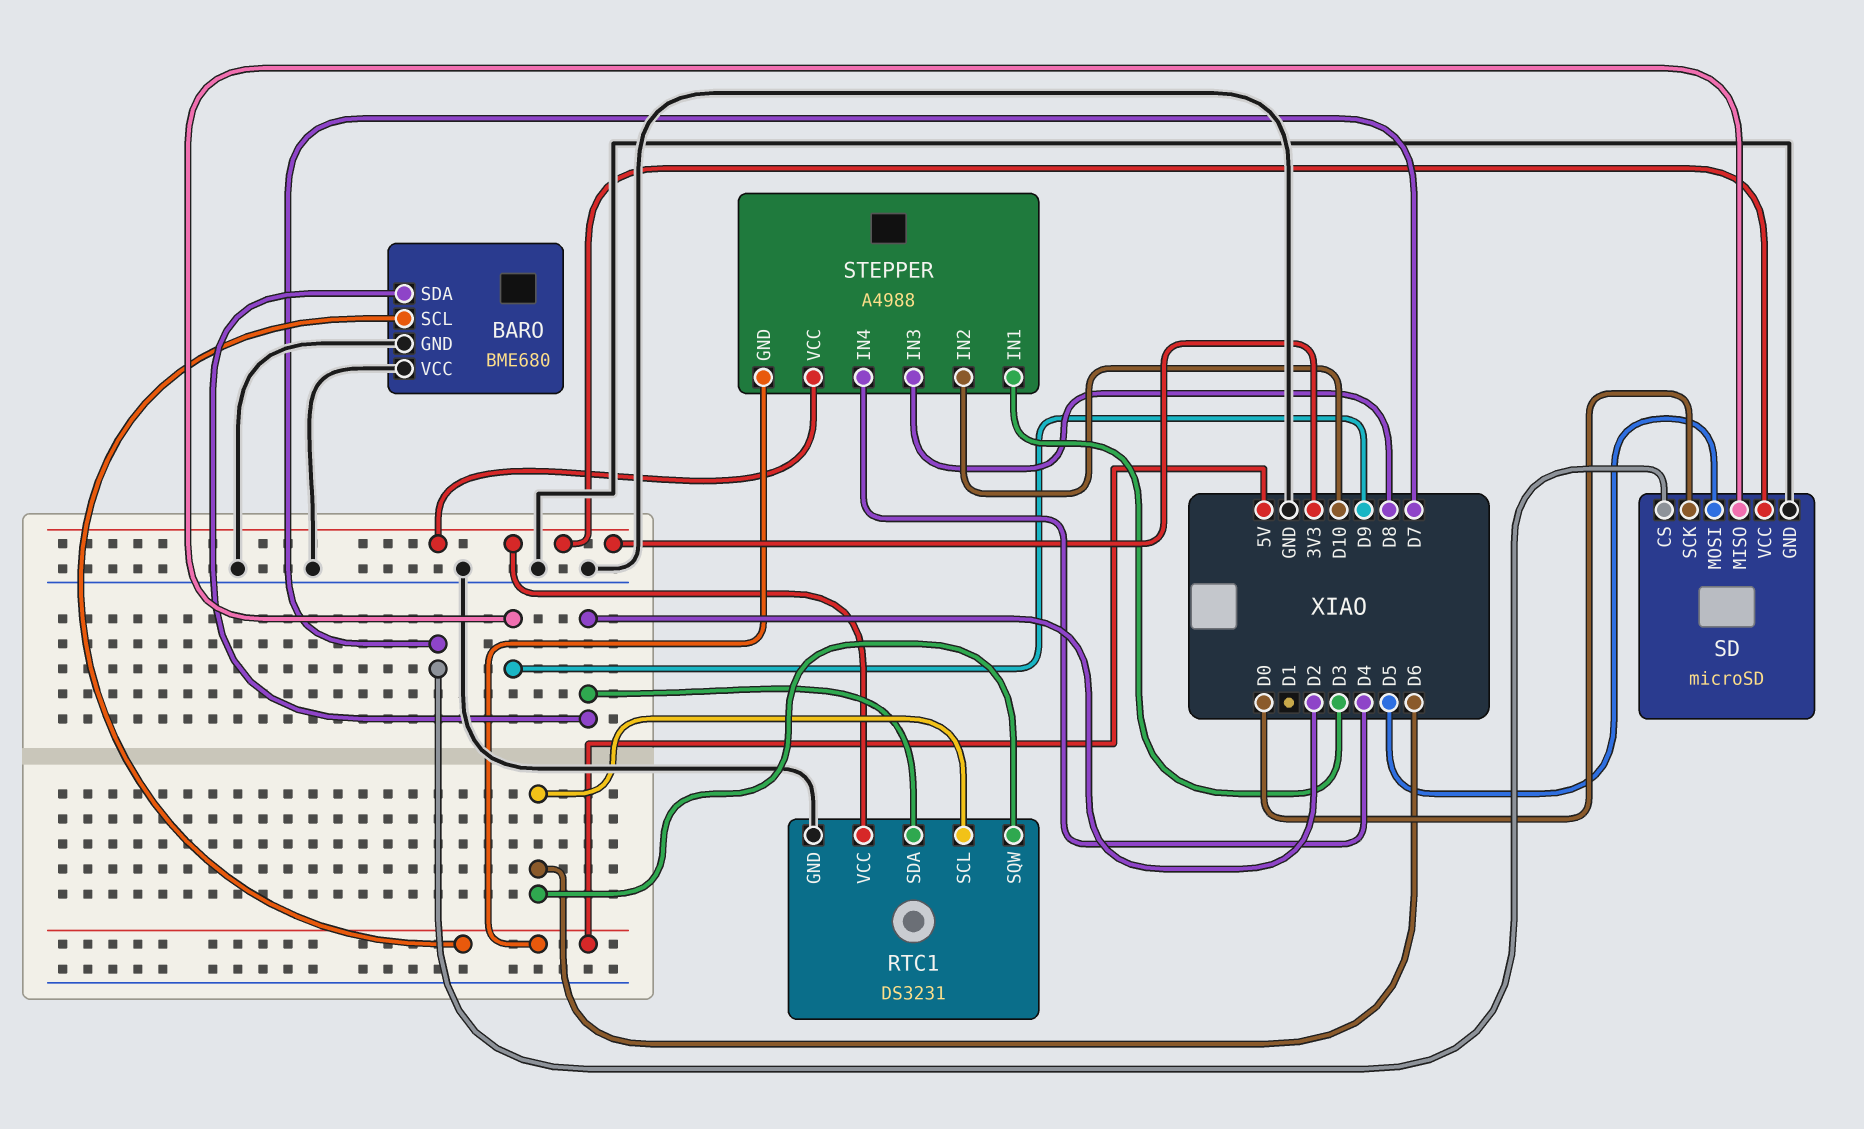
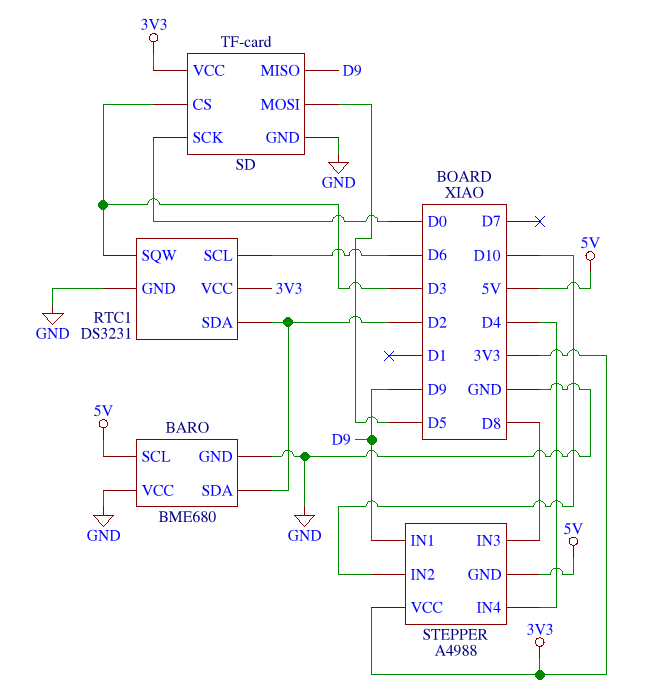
RTC1 pin SQW: D6 -> D3
SD: microSD -> TF-card
SD pin CS: D7 -> D3
STEPPER pin IN1: D3 -> D9

